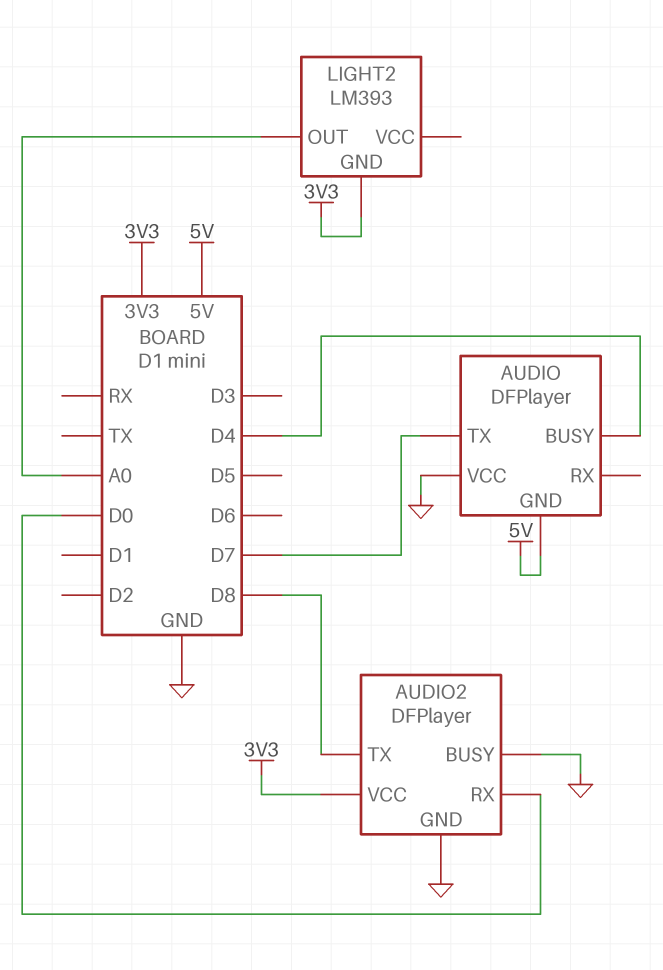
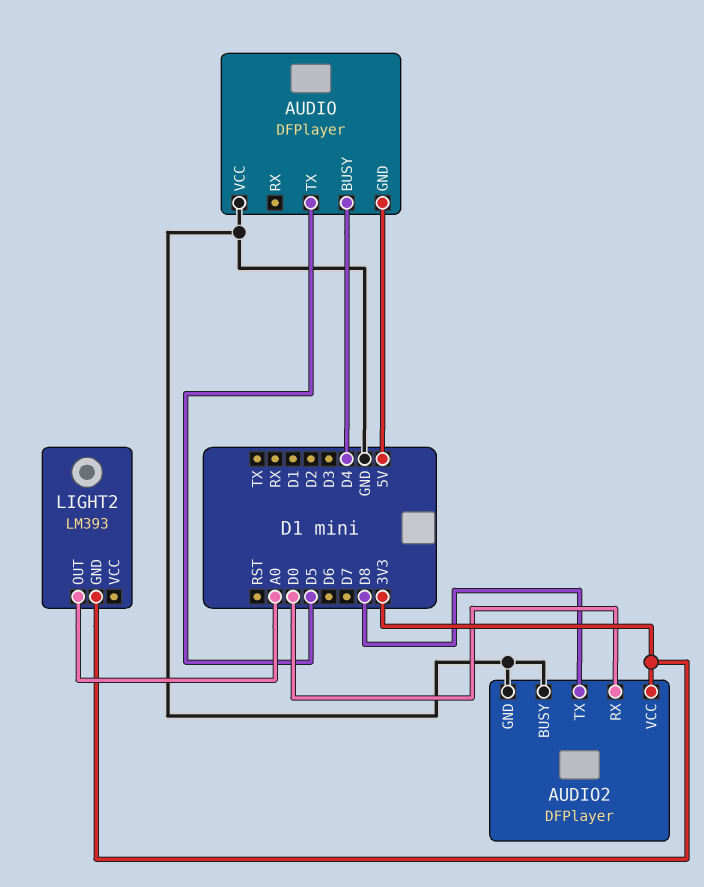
AUDIO pin TX: D7 -> D5

